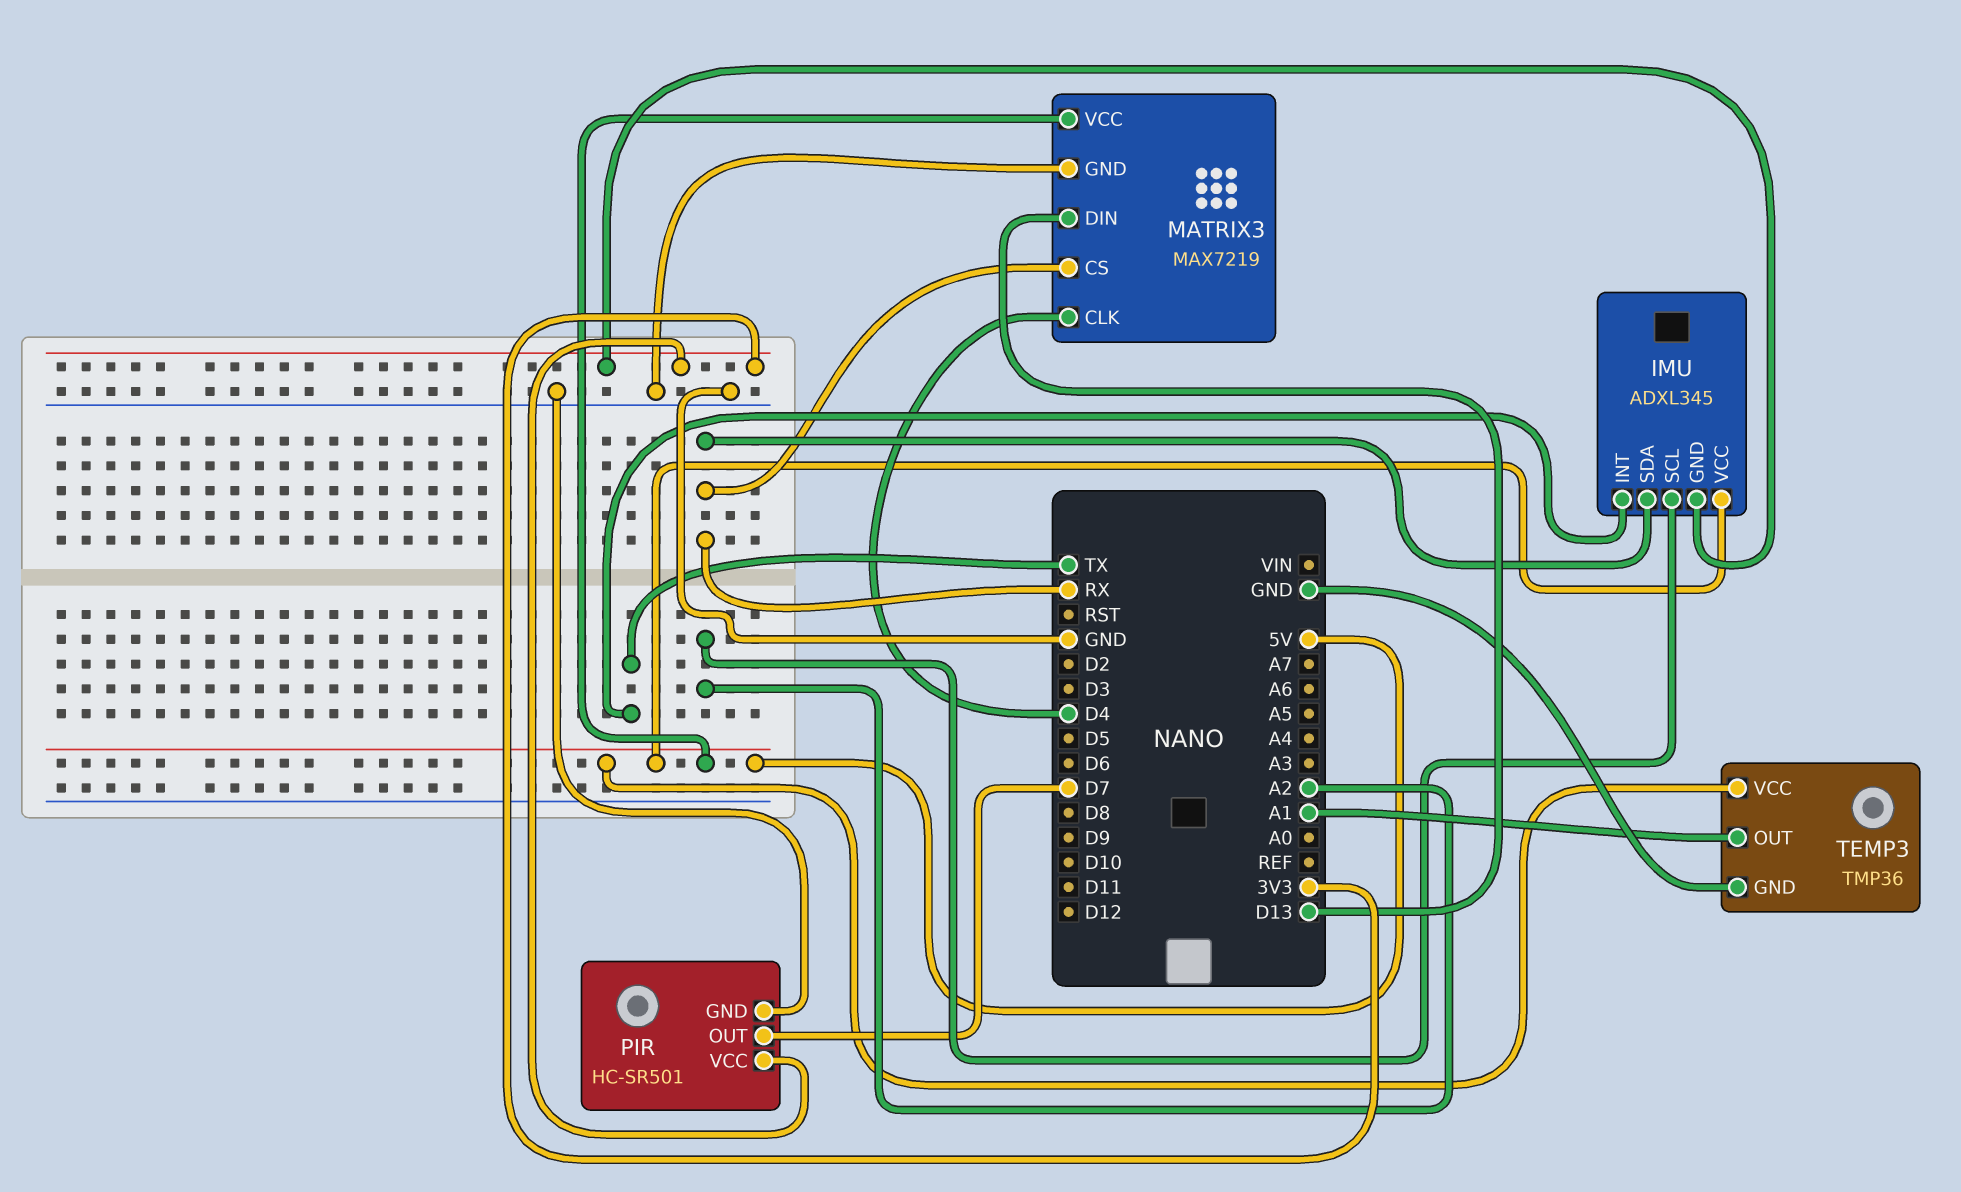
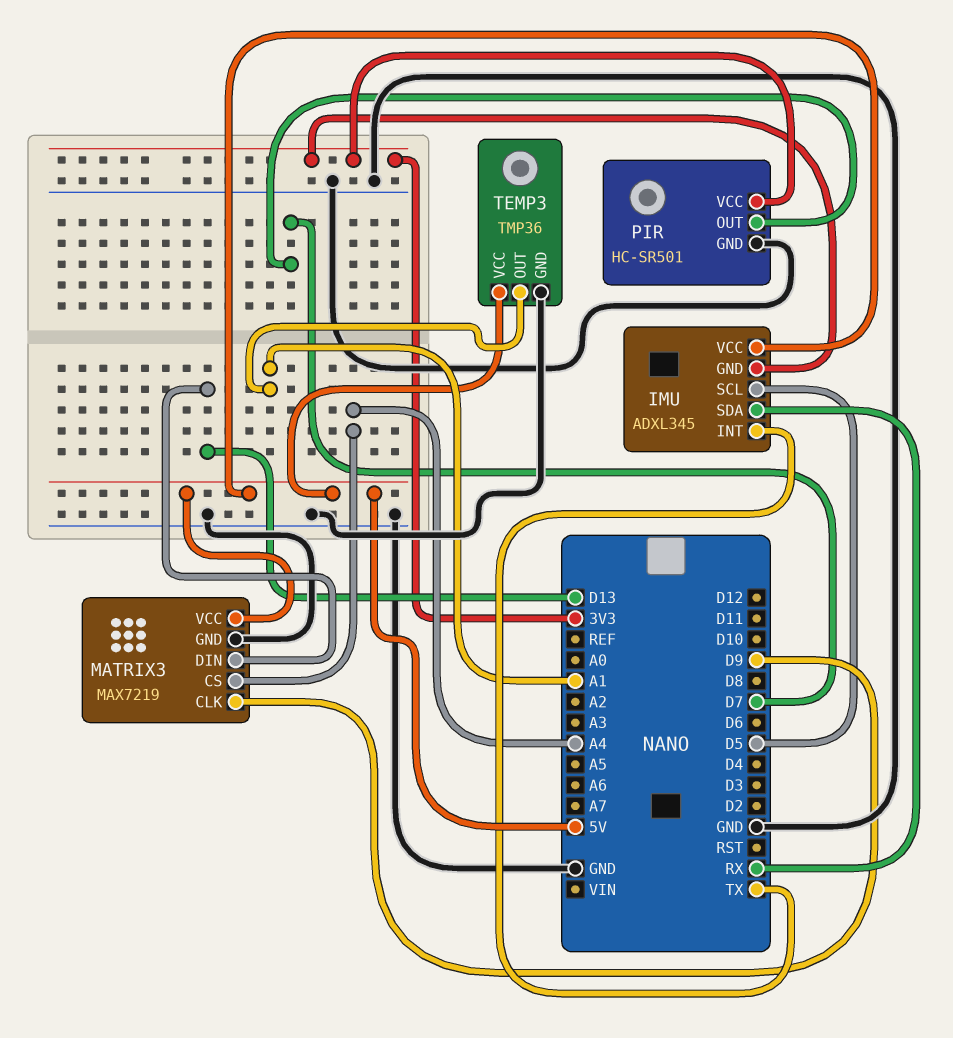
IMU pin SCL: A2 -> D5
MATRIX3 pin CLK: D4 -> D9
MATRIX3 pin CS: RX -> A4

